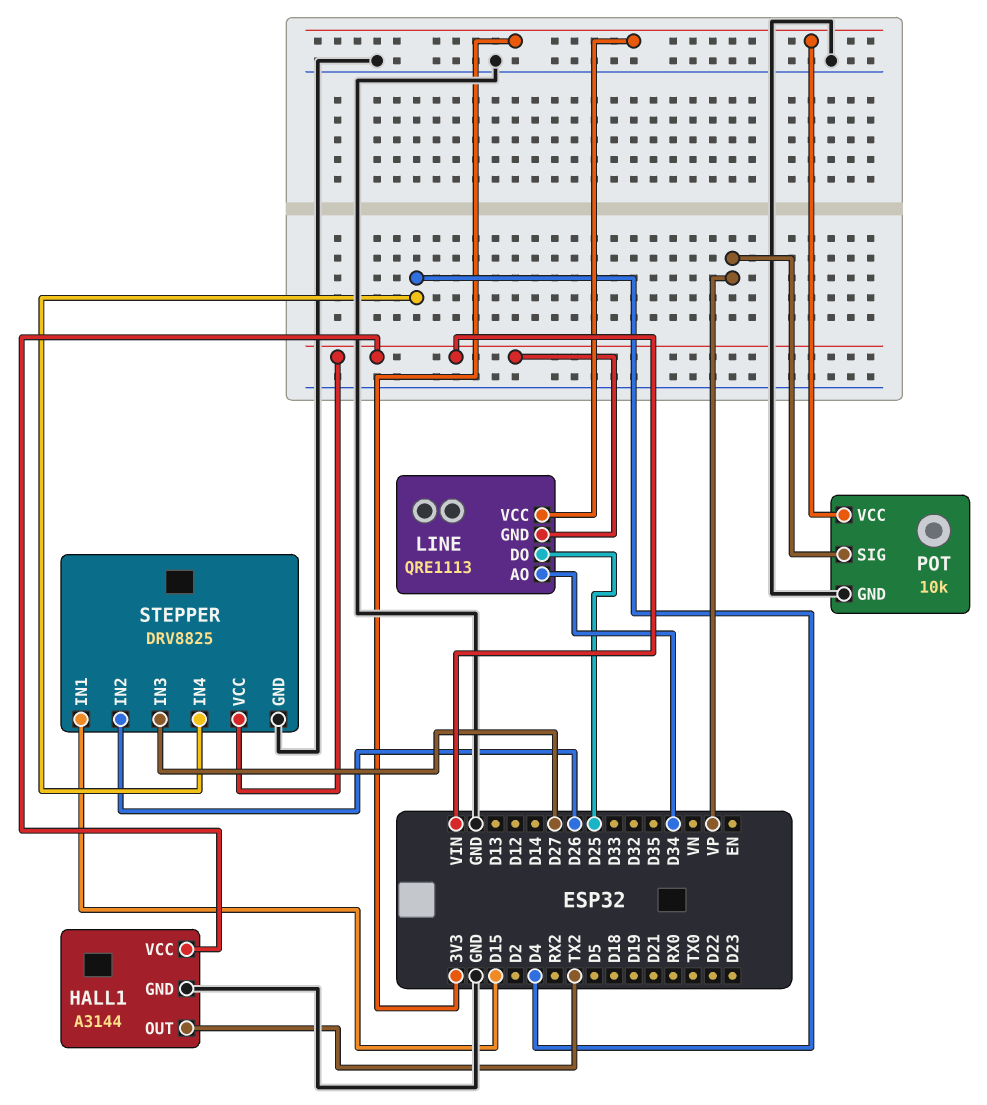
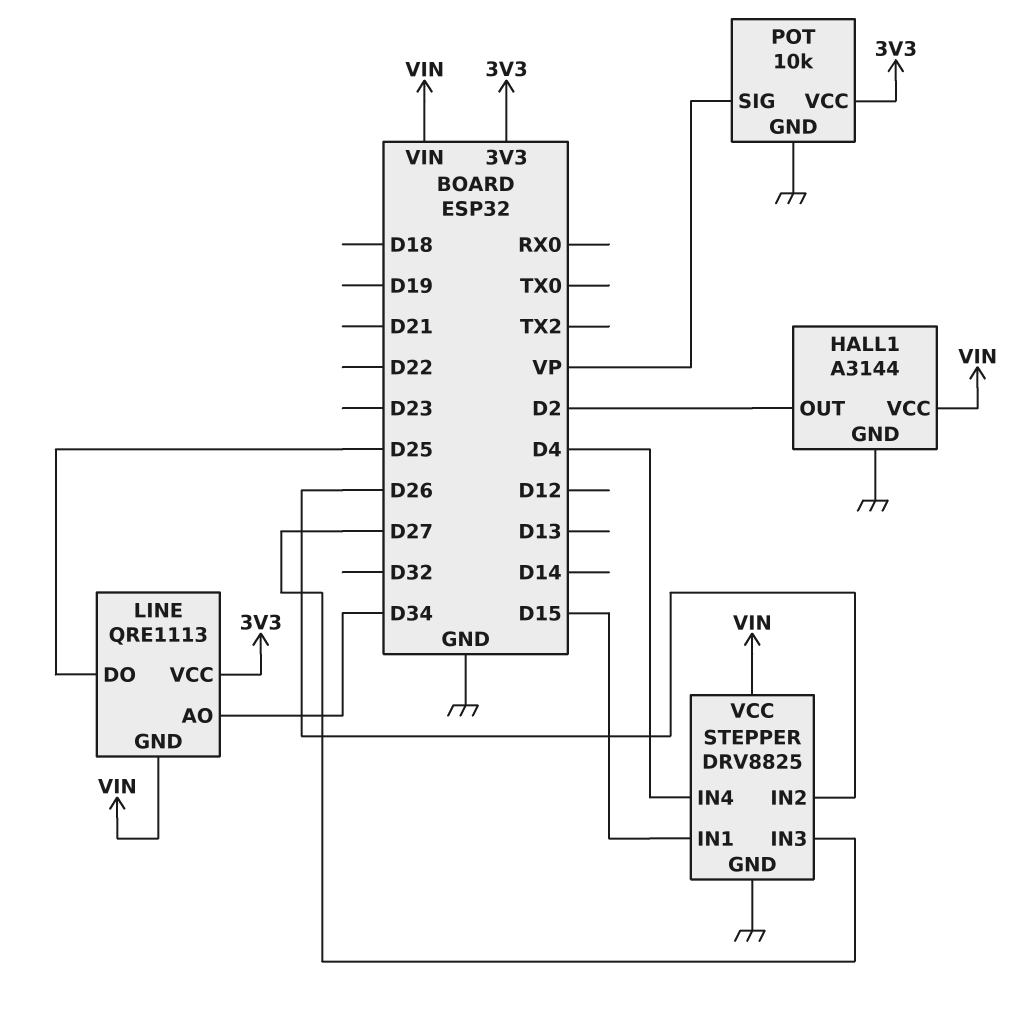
HALL1 pin OUT: TX2 -> D2

